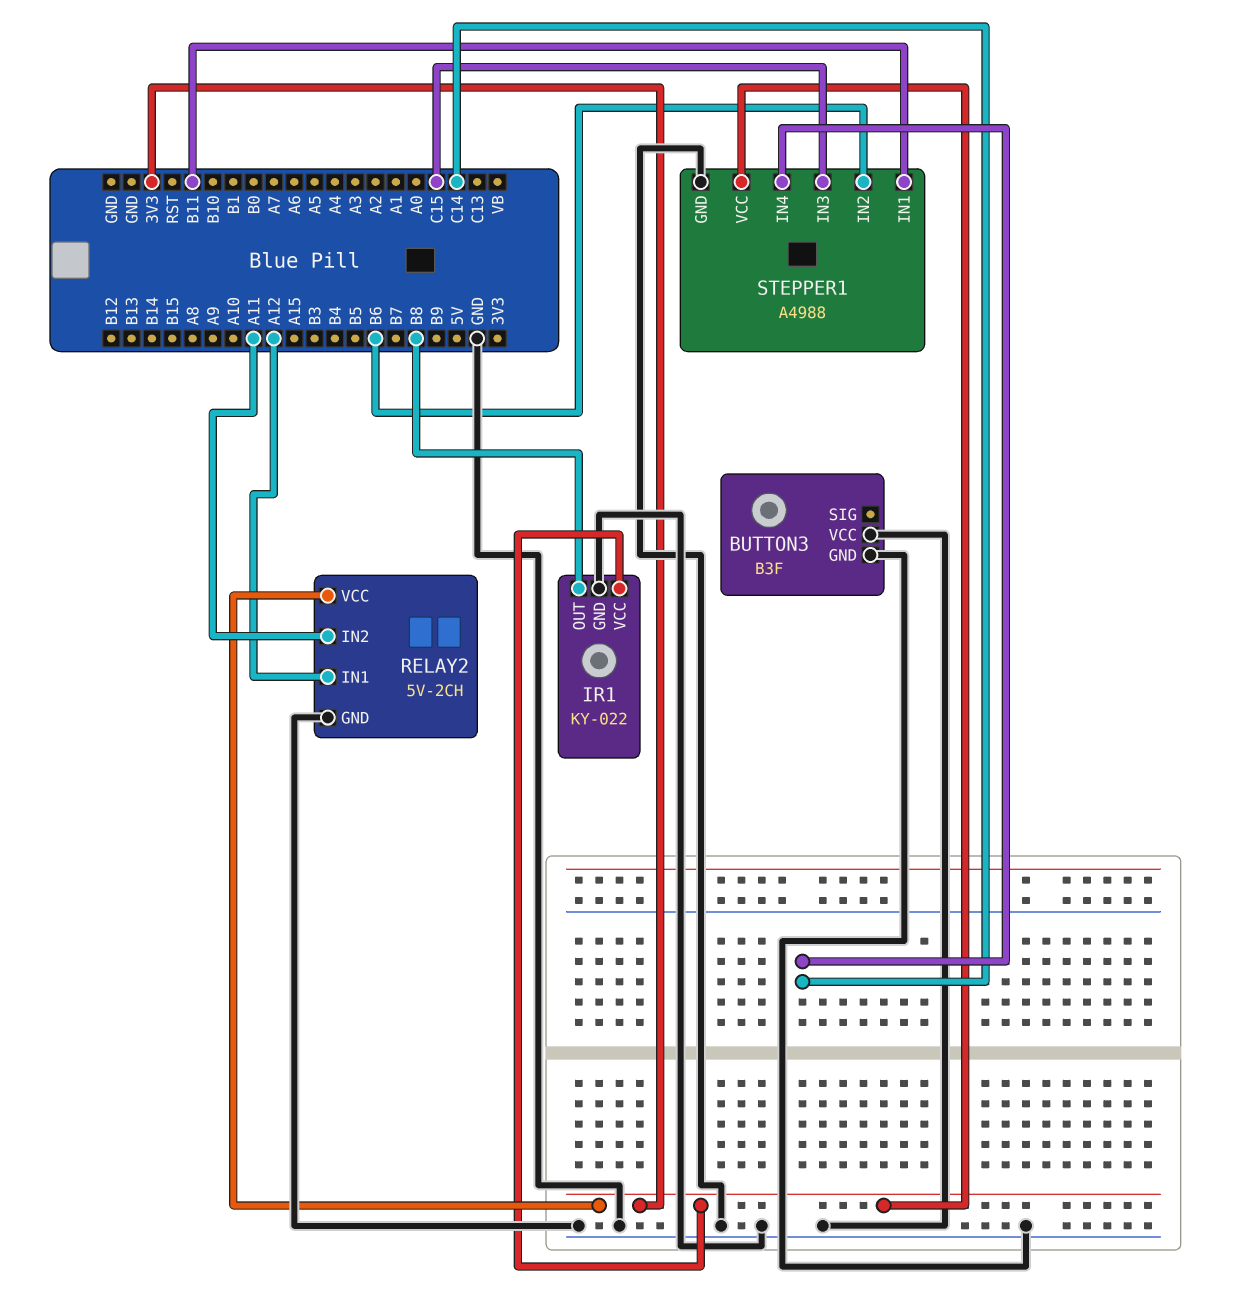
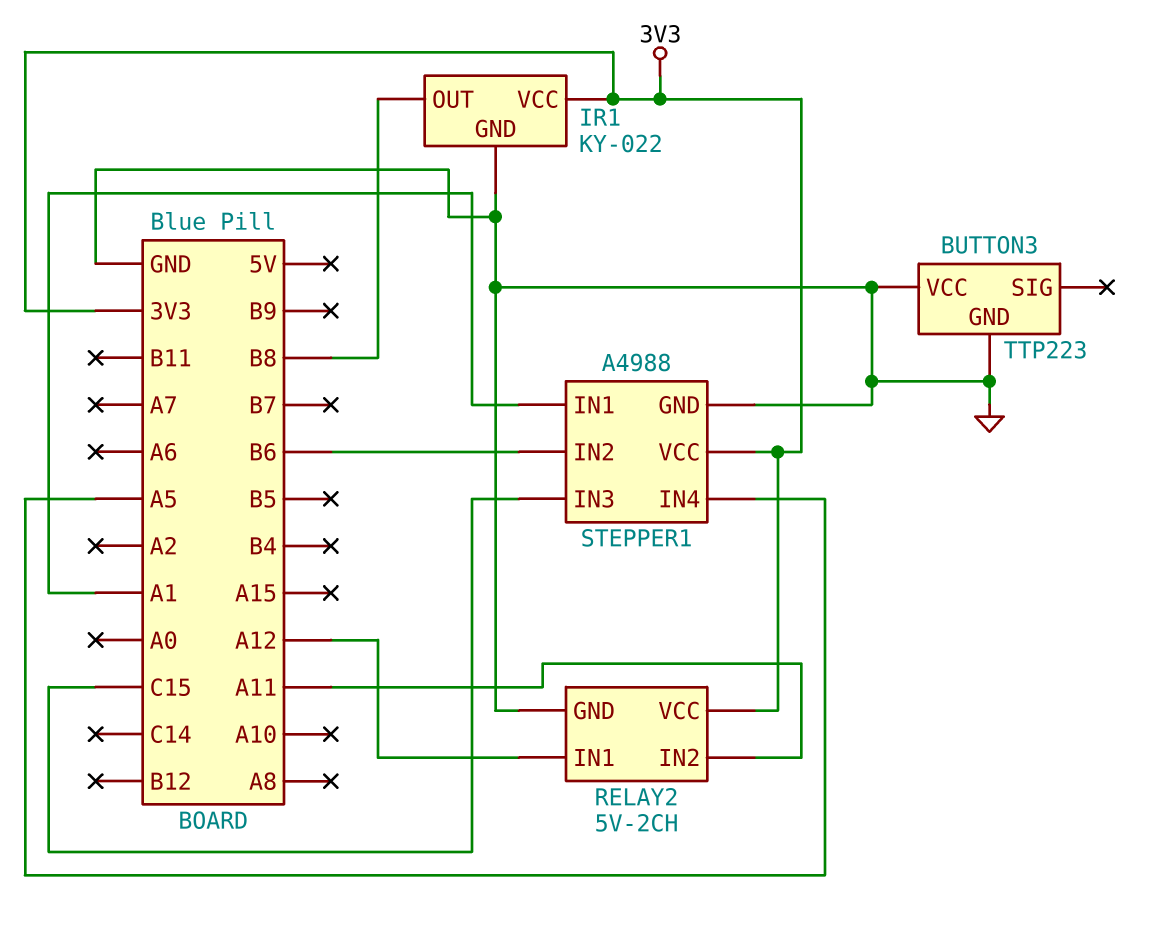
BUTTON3: B3F -> TTP223
STEPPER1 pin IN1: B11 -> A1
STEPPER1 pin IN4: C14 -> A5

